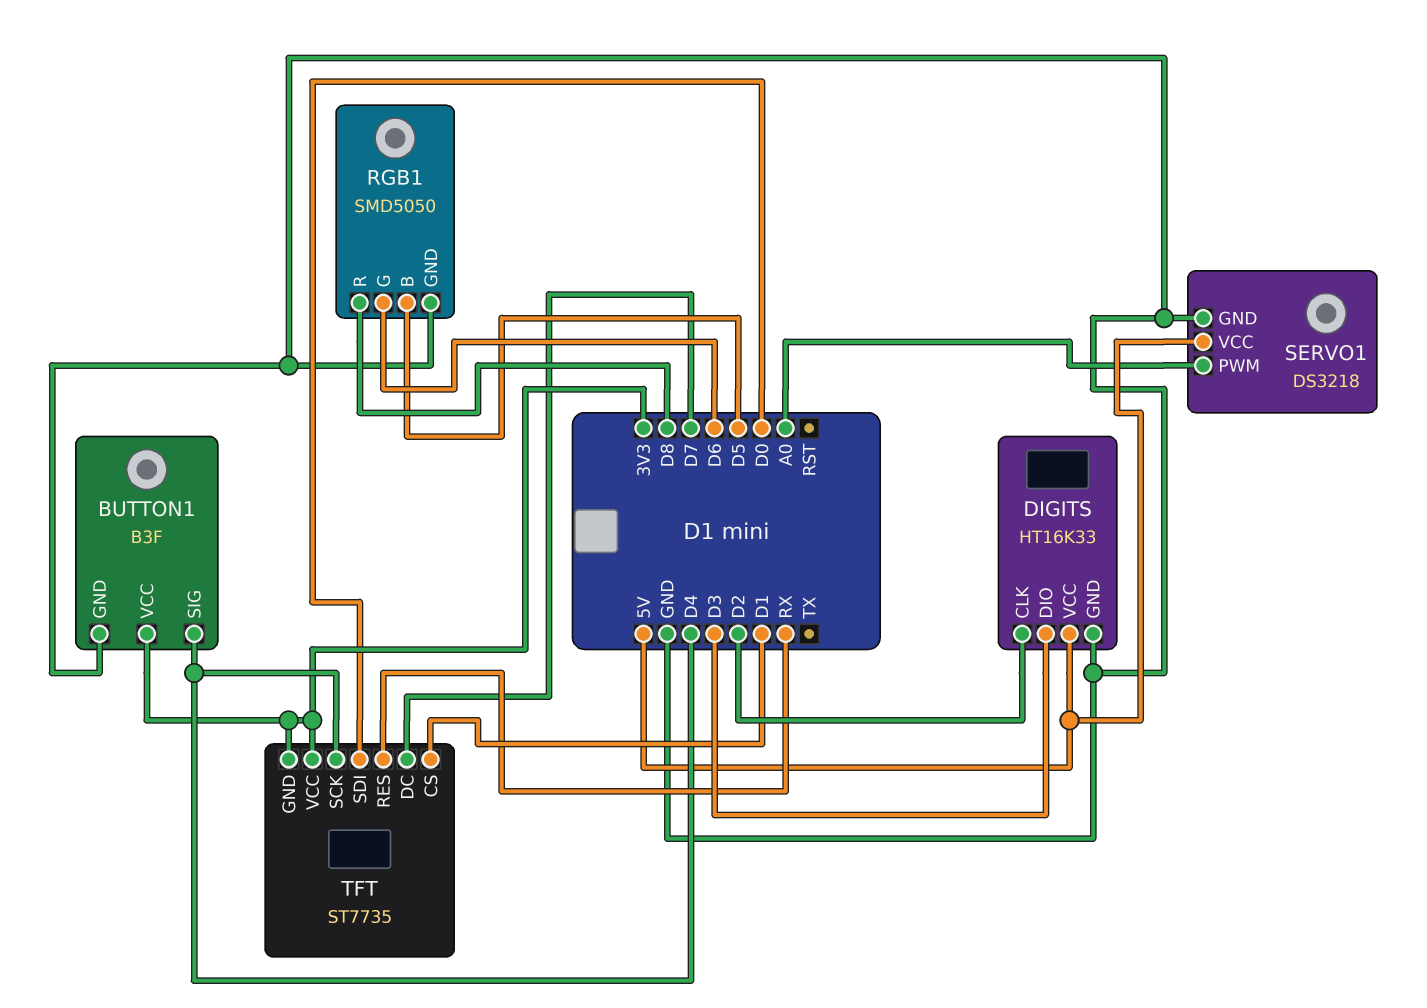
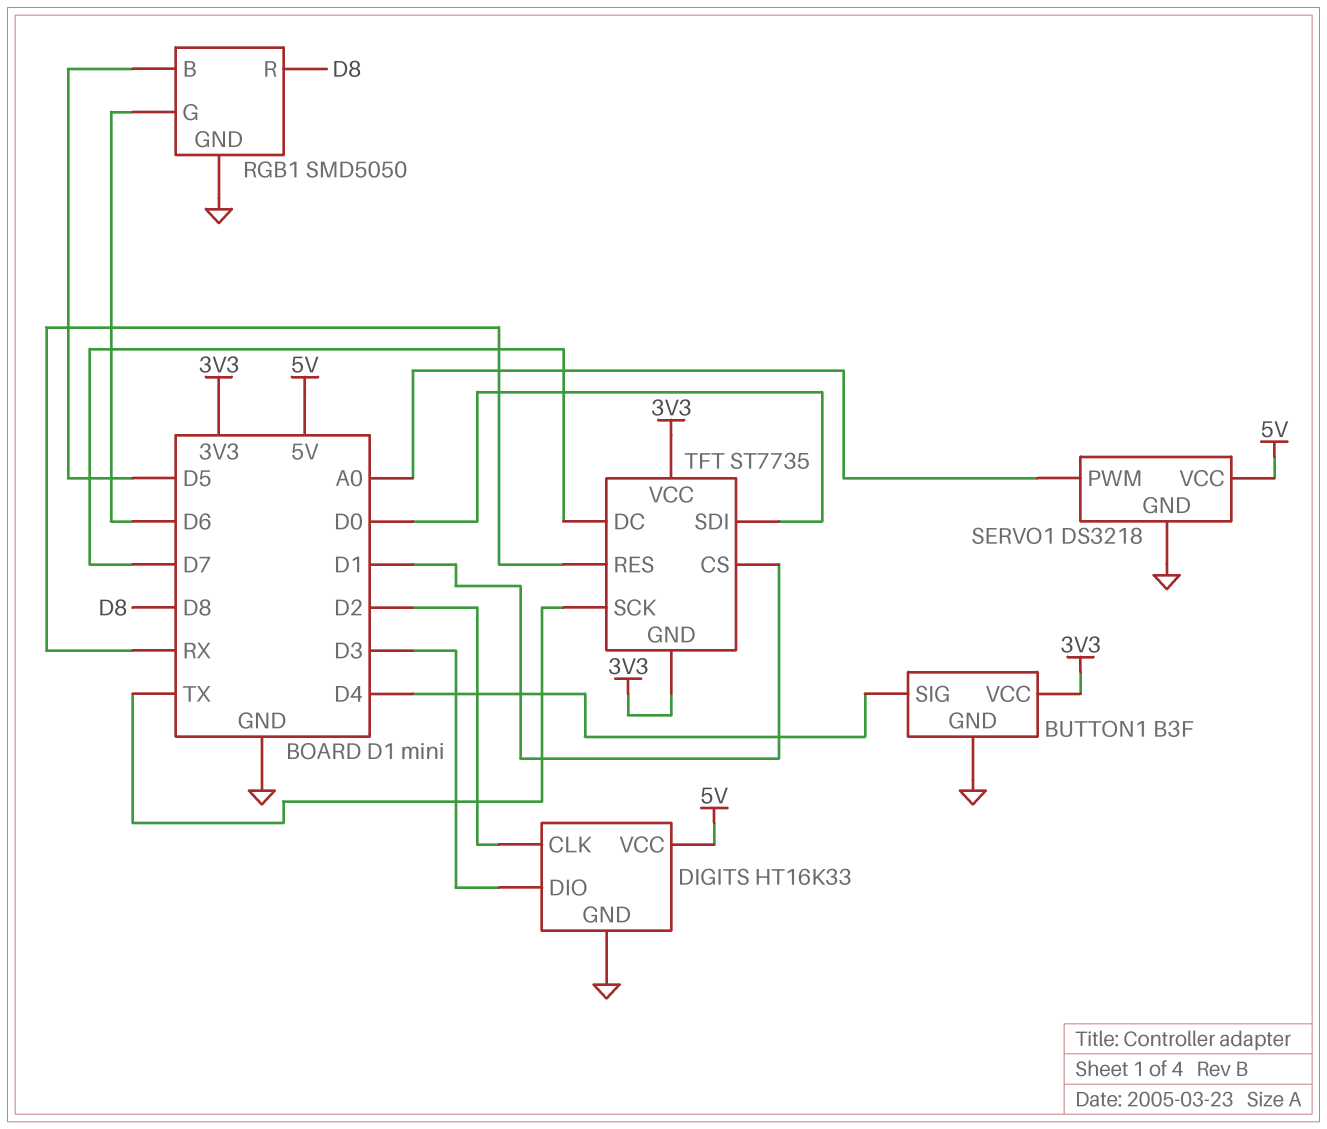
TFT pin SCK: D4 -> TX

